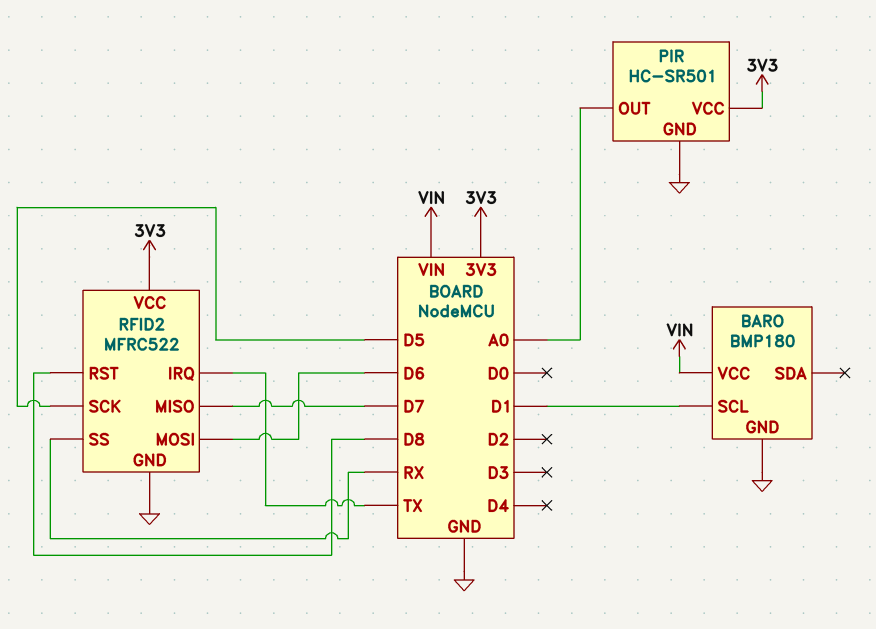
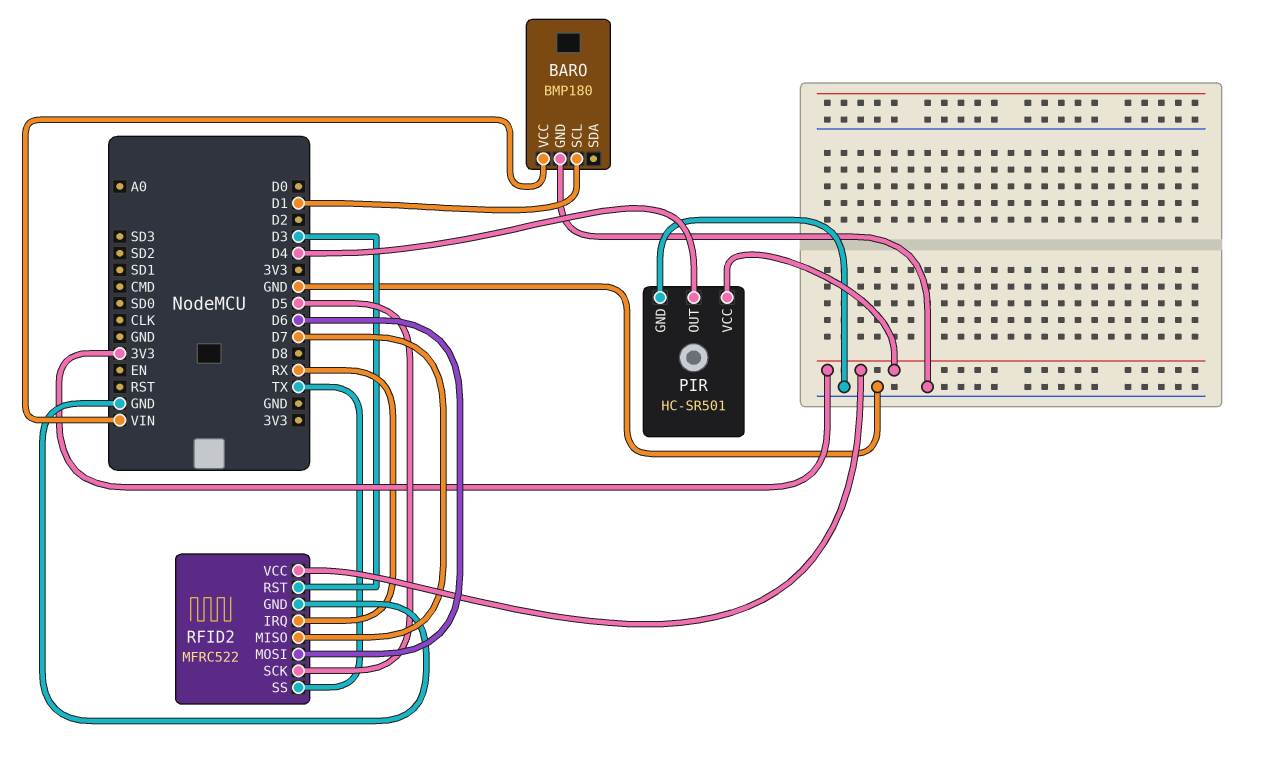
PIR pin OUT: A0 -> D4
RFID2 pin IRQ: TX -> RX
RFID2 pin RST: D8 -> D3
RFID2 pin SS: RX -> TX

